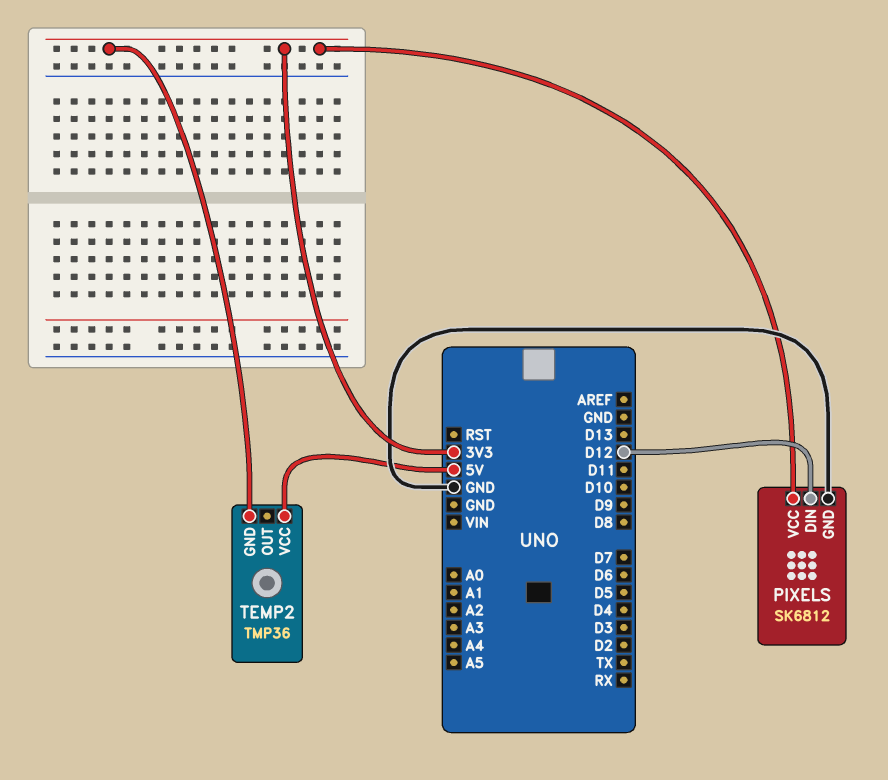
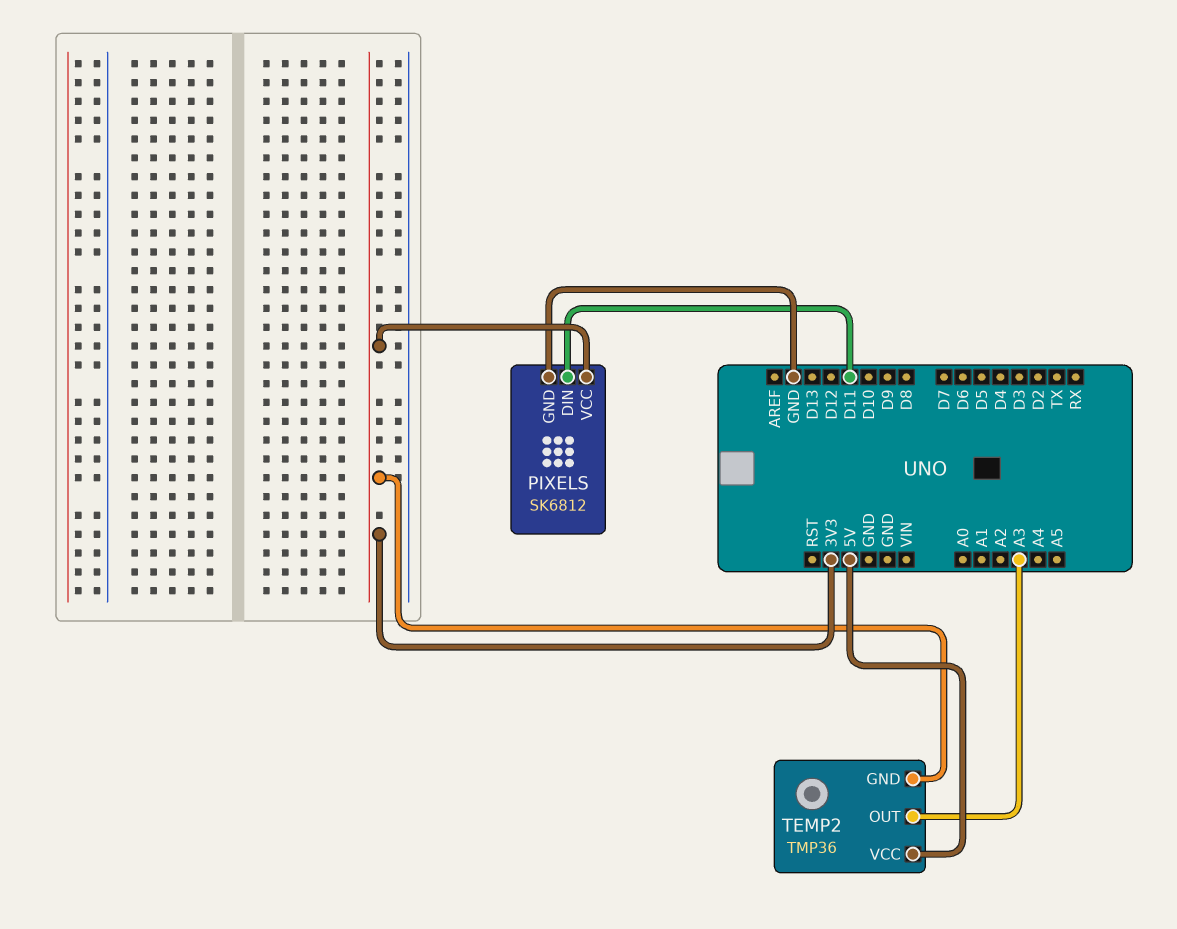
PIXELS pin DIN: D12 -> D11
TEMP2 pin OUT: none -> A3

